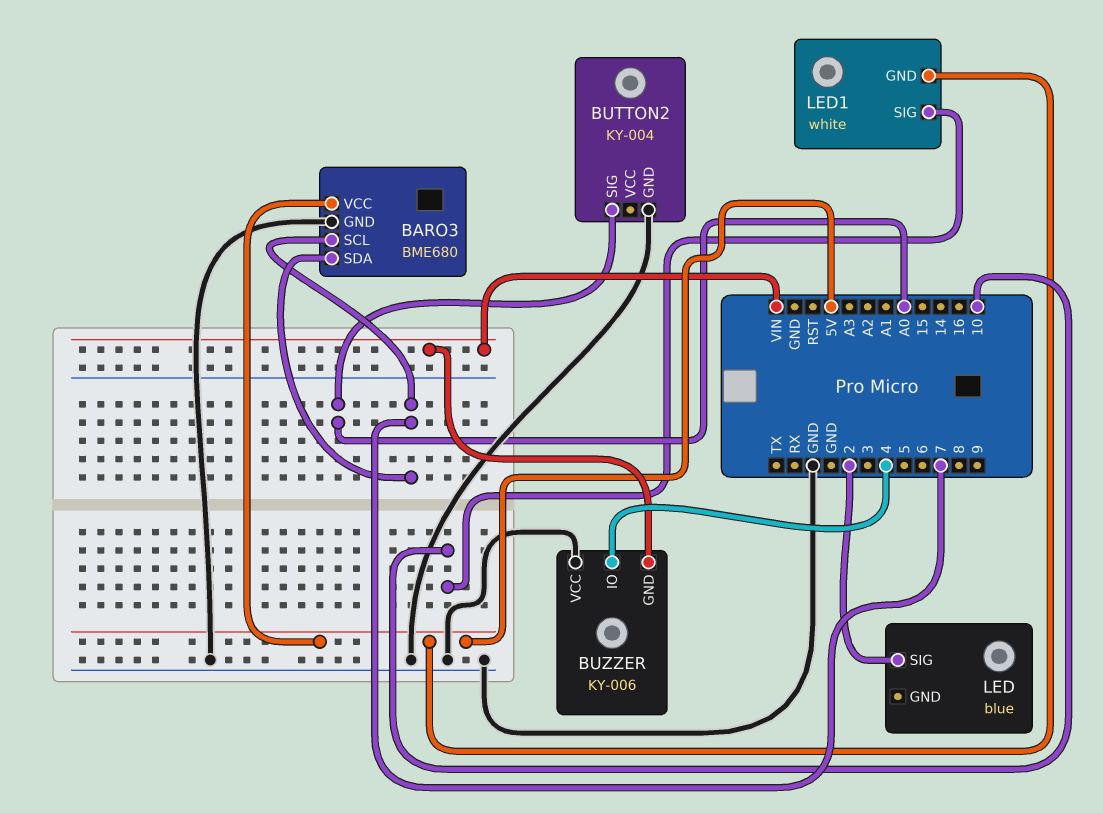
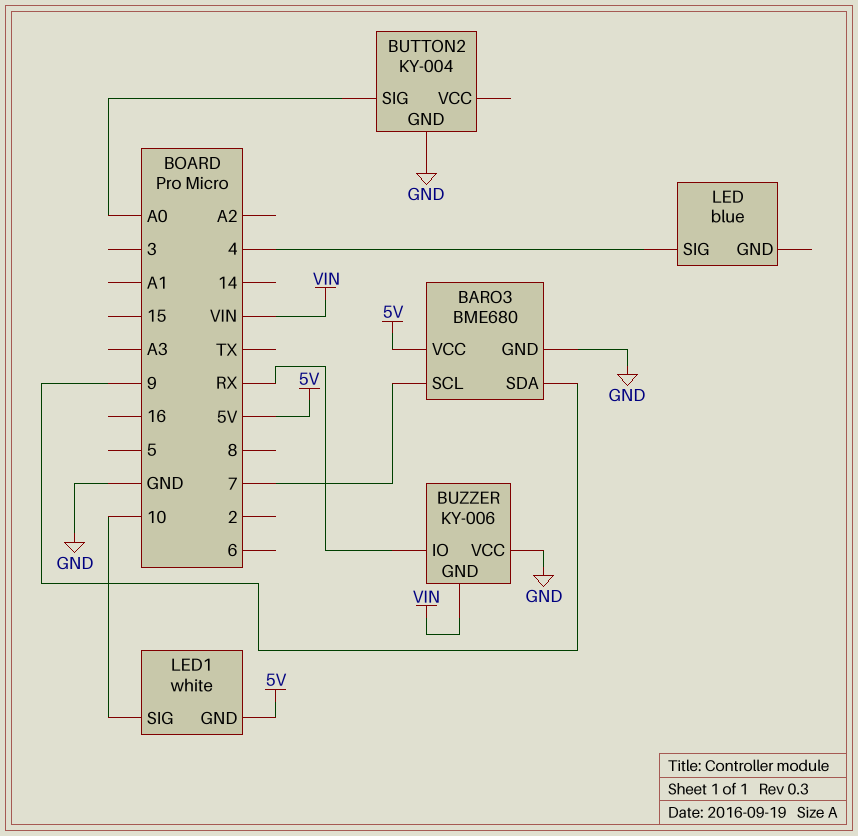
BARO3 pin SDA: 7 -> 9
BUZZER pin IO: 4 -> RX
LED pin SIG: 2 -> 4

